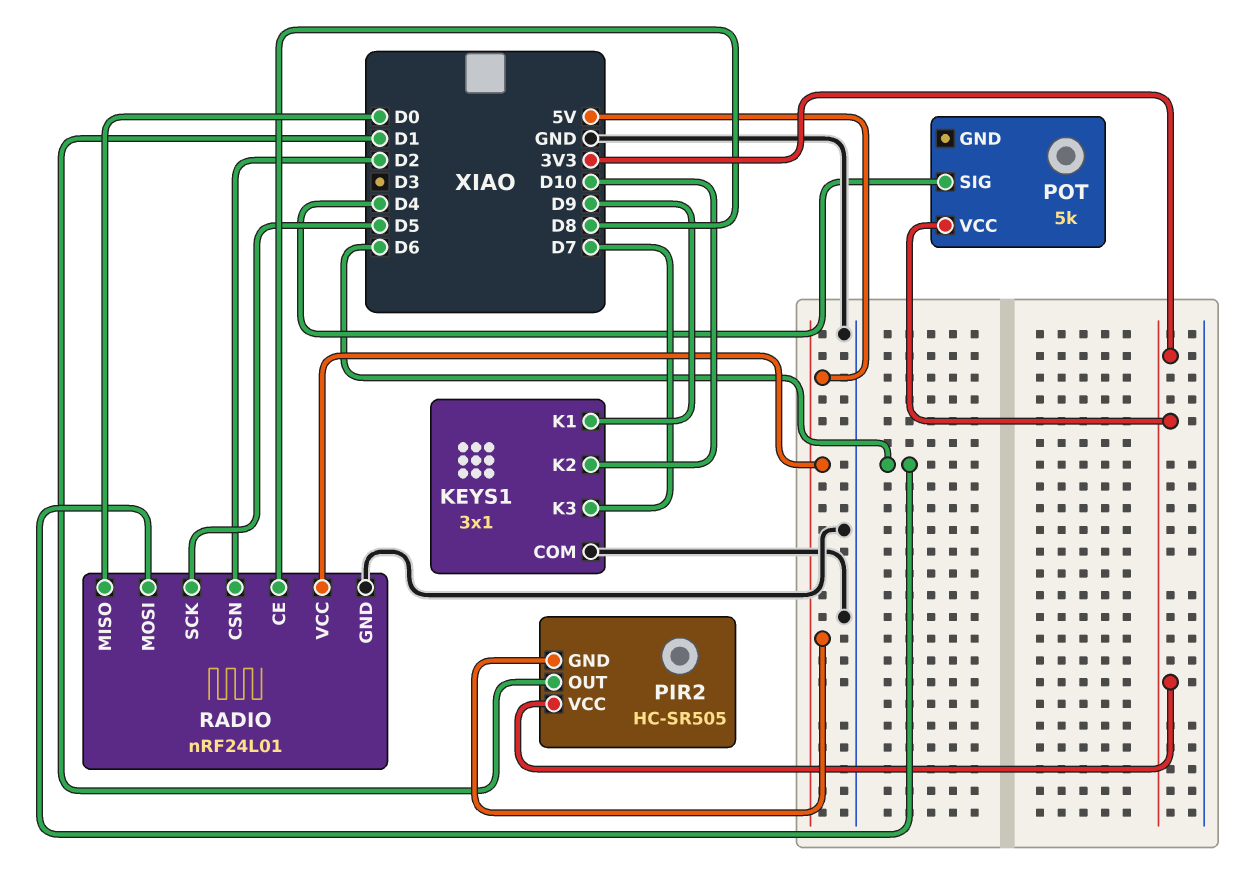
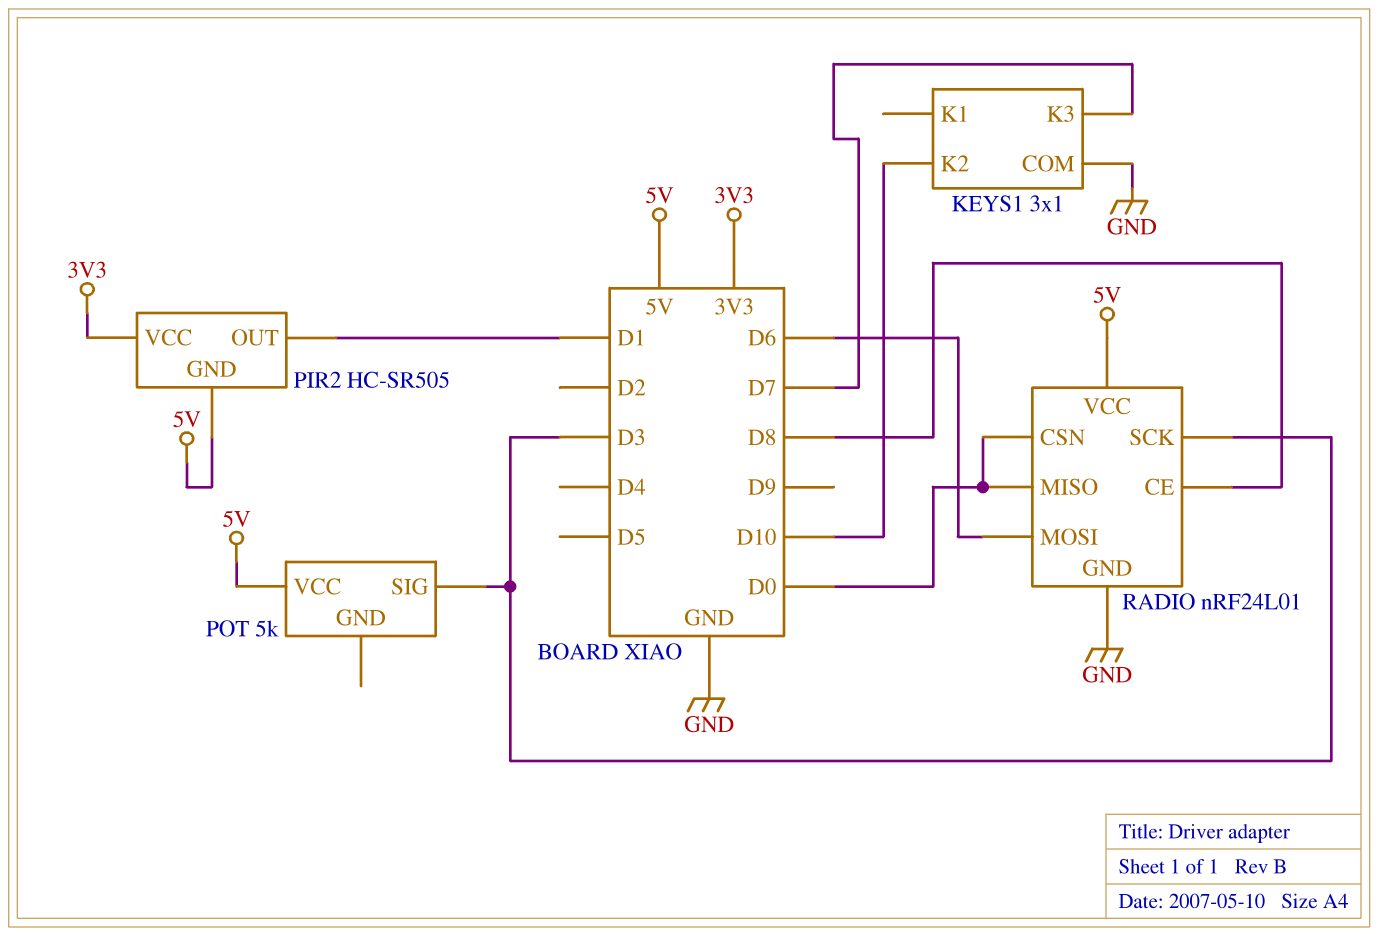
KEYS1 pin K1: D9 -> none
POT pin SIG: D4 -> D3
POT pin VCC: 3V3 -> 5V
RADIO pin CSN: D2 -> D0
RADIO pin SCK: D5 -> D3

